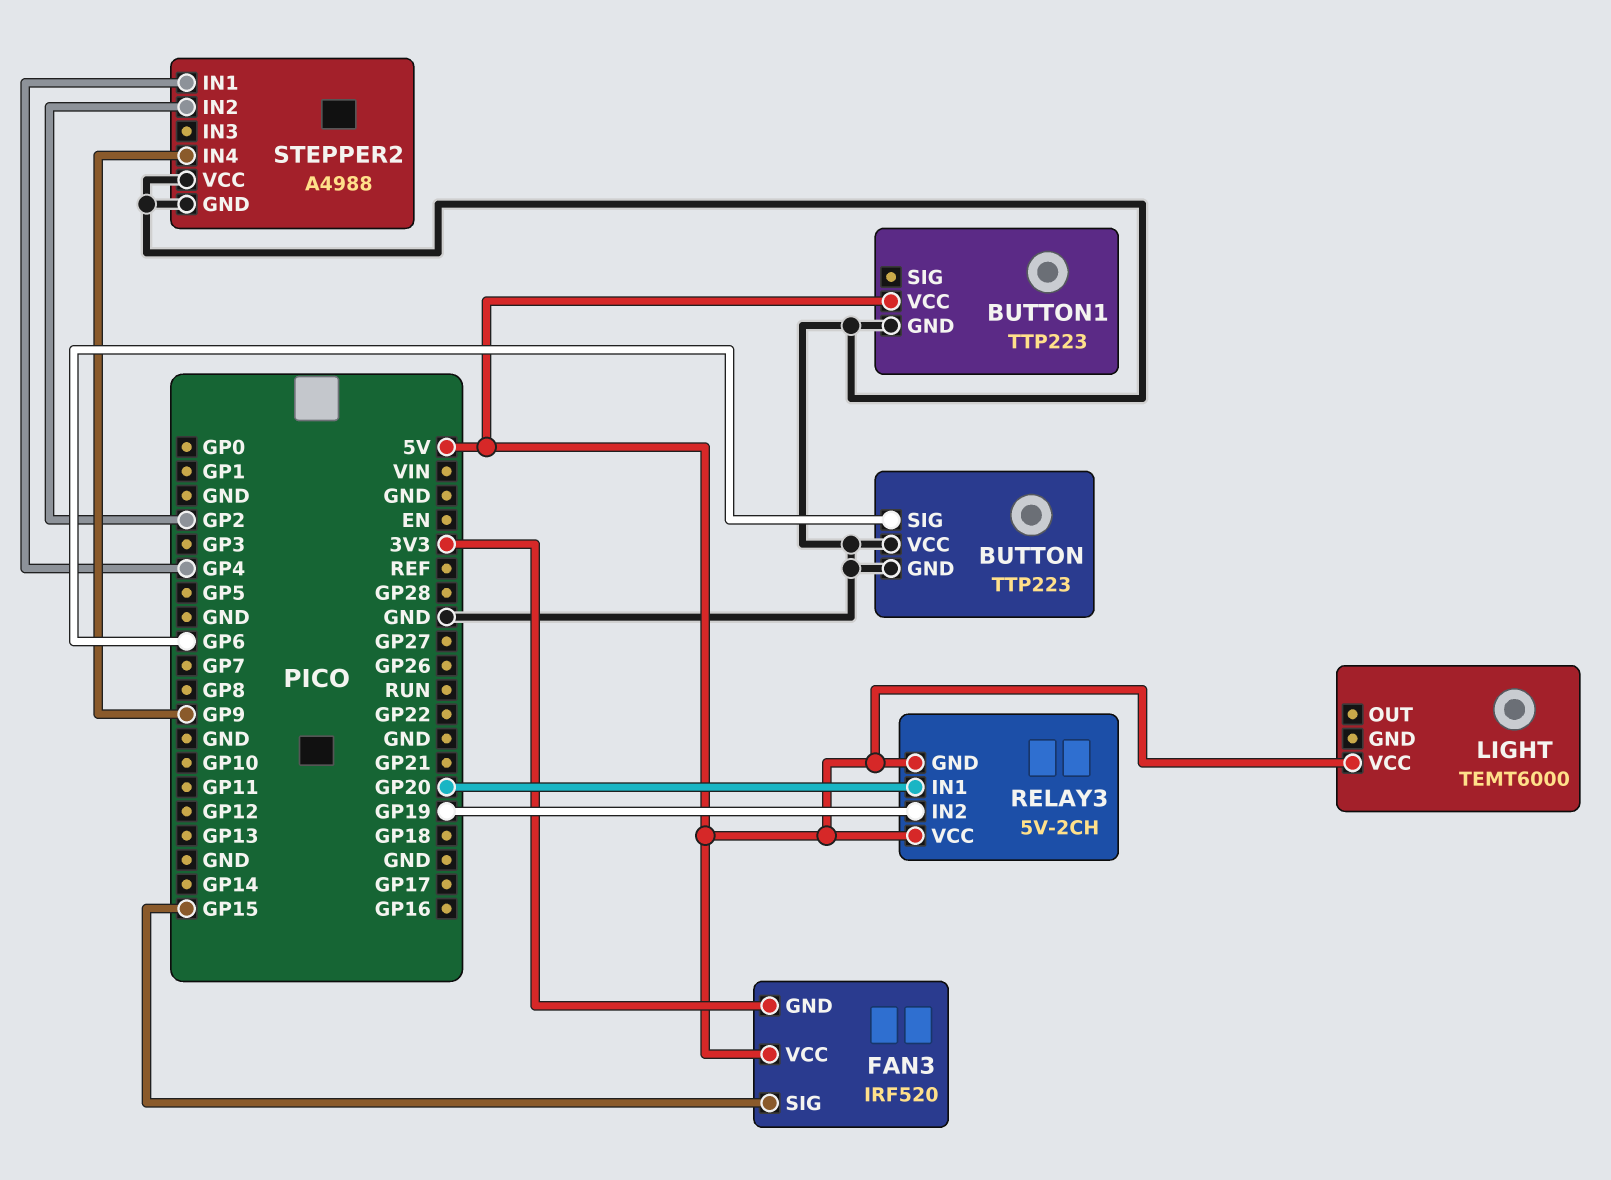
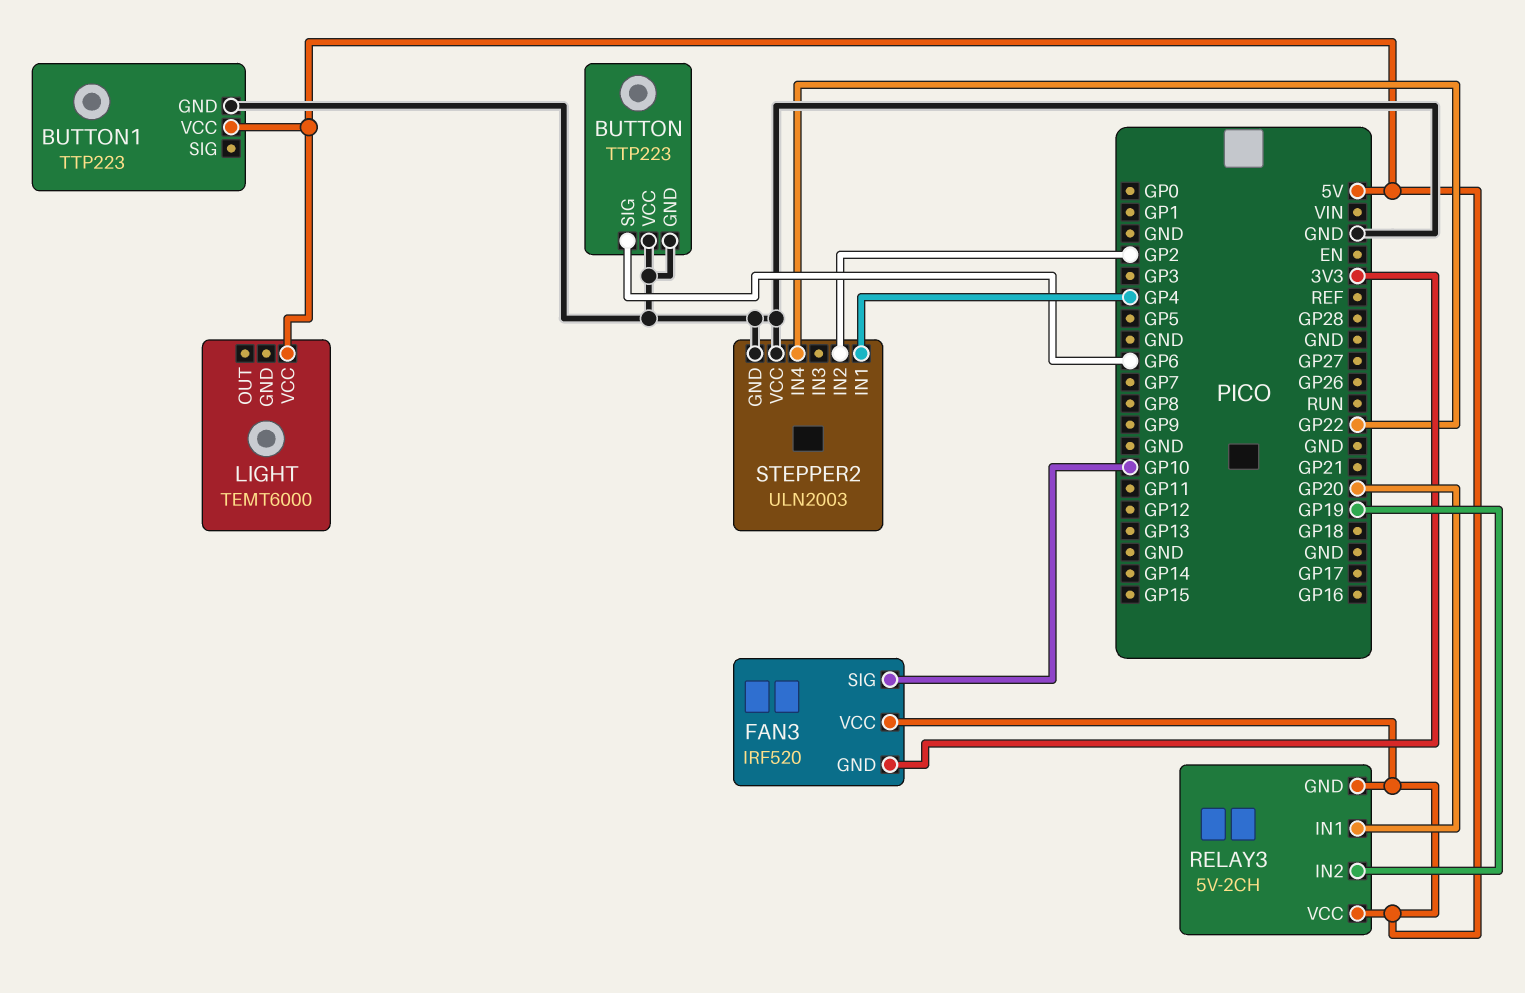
FAN3 pin SIG: GP15 -> GP10
STEPPER2: A4988 -> ULN2003
STEPPER2 pin IN4: GP9 -> GP22

